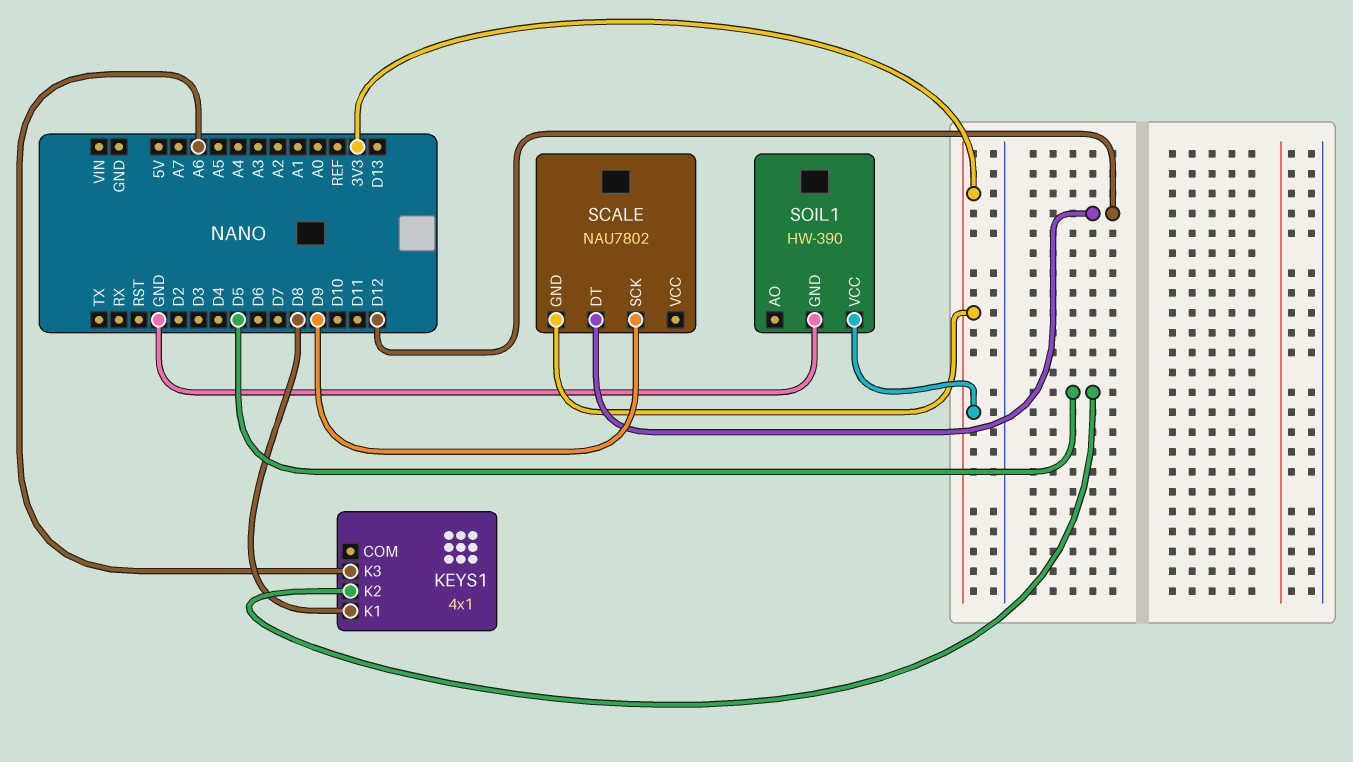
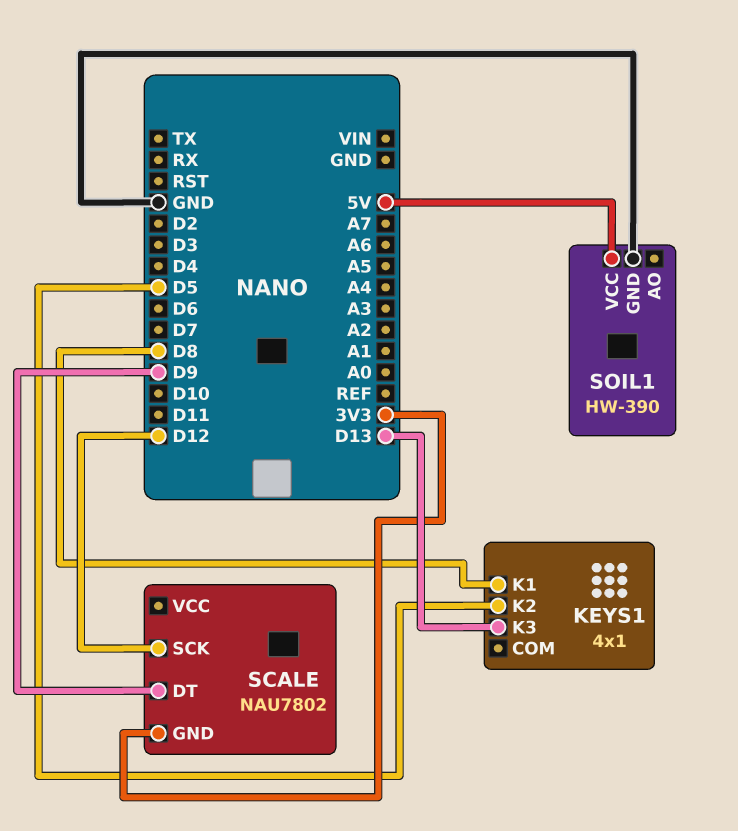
KEYS1 pin K3: A6 -> D13
SCALE pin DT: D12 -> D9
SCALE pin SCK: D9 -> D12
SOIL1 pin VCC: 3V3 -> 5V

